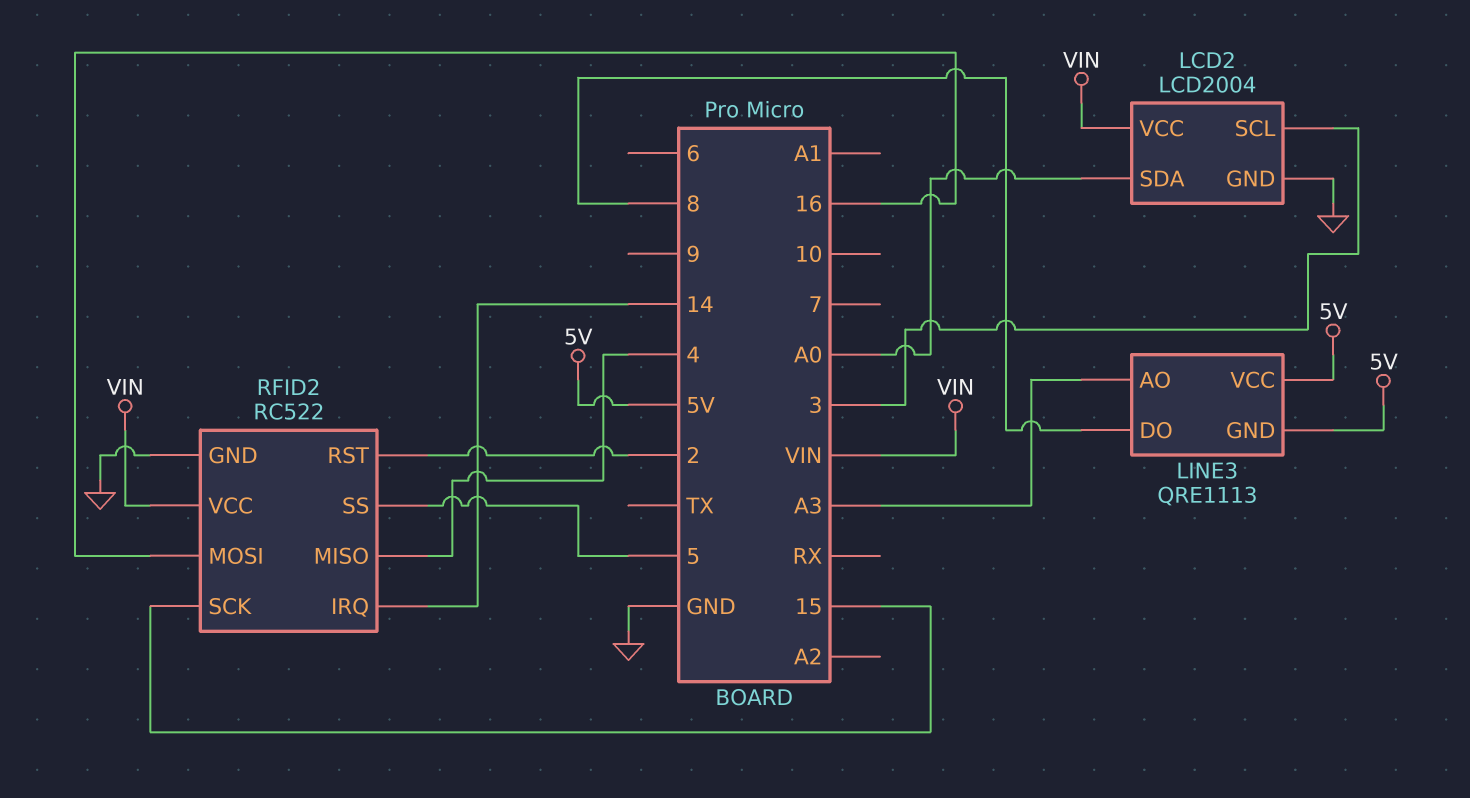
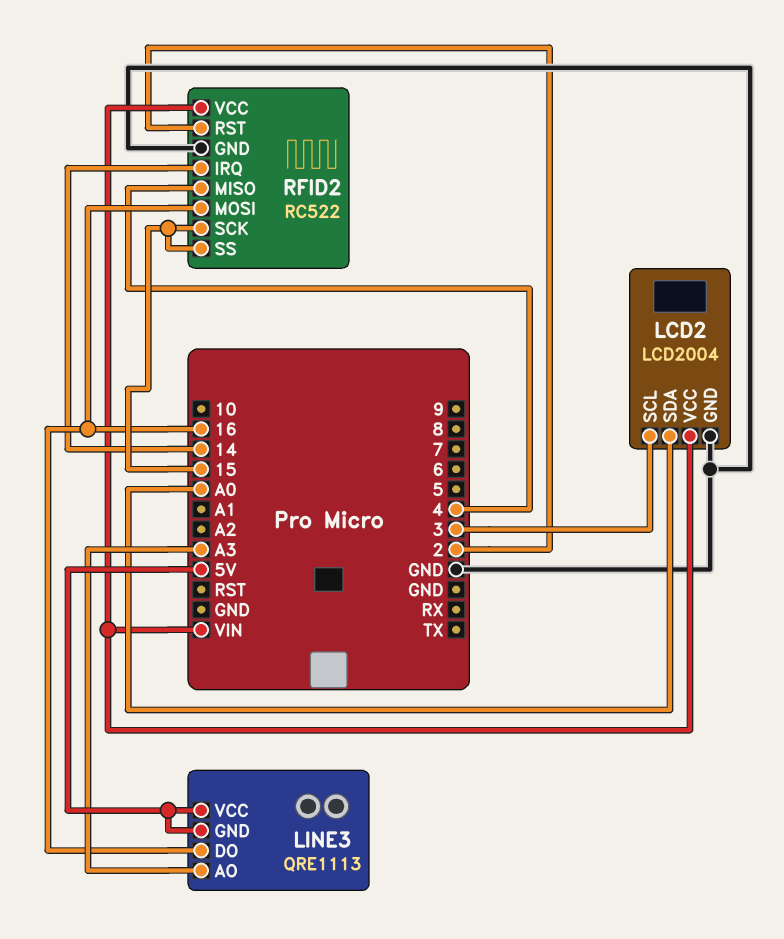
LINE3 pin DO: 8 -> 16
RFID2 pin SS: 5 -> 15

